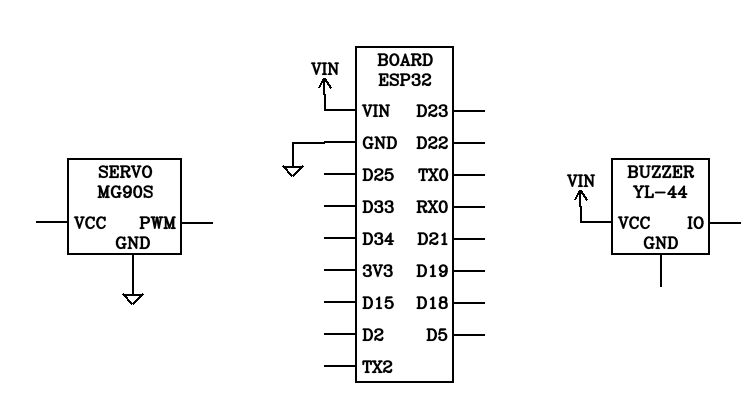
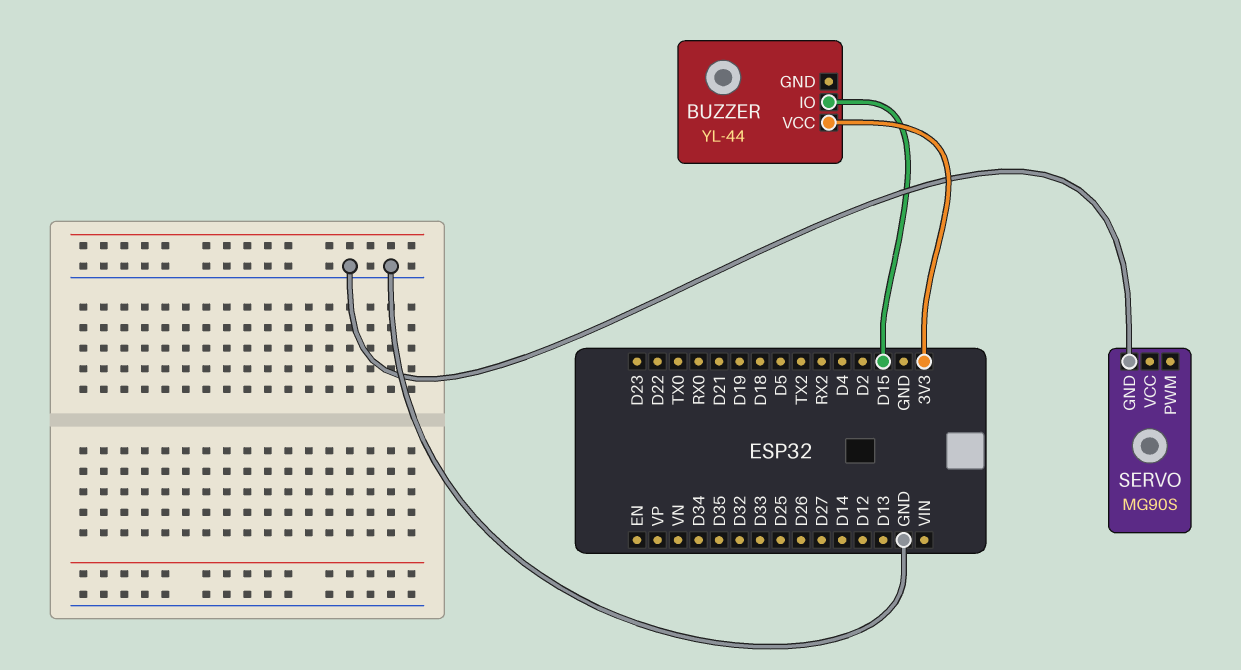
BUZZER pin IO: none -> D15
BUZZER pin VCC: VIN -> 3V3

